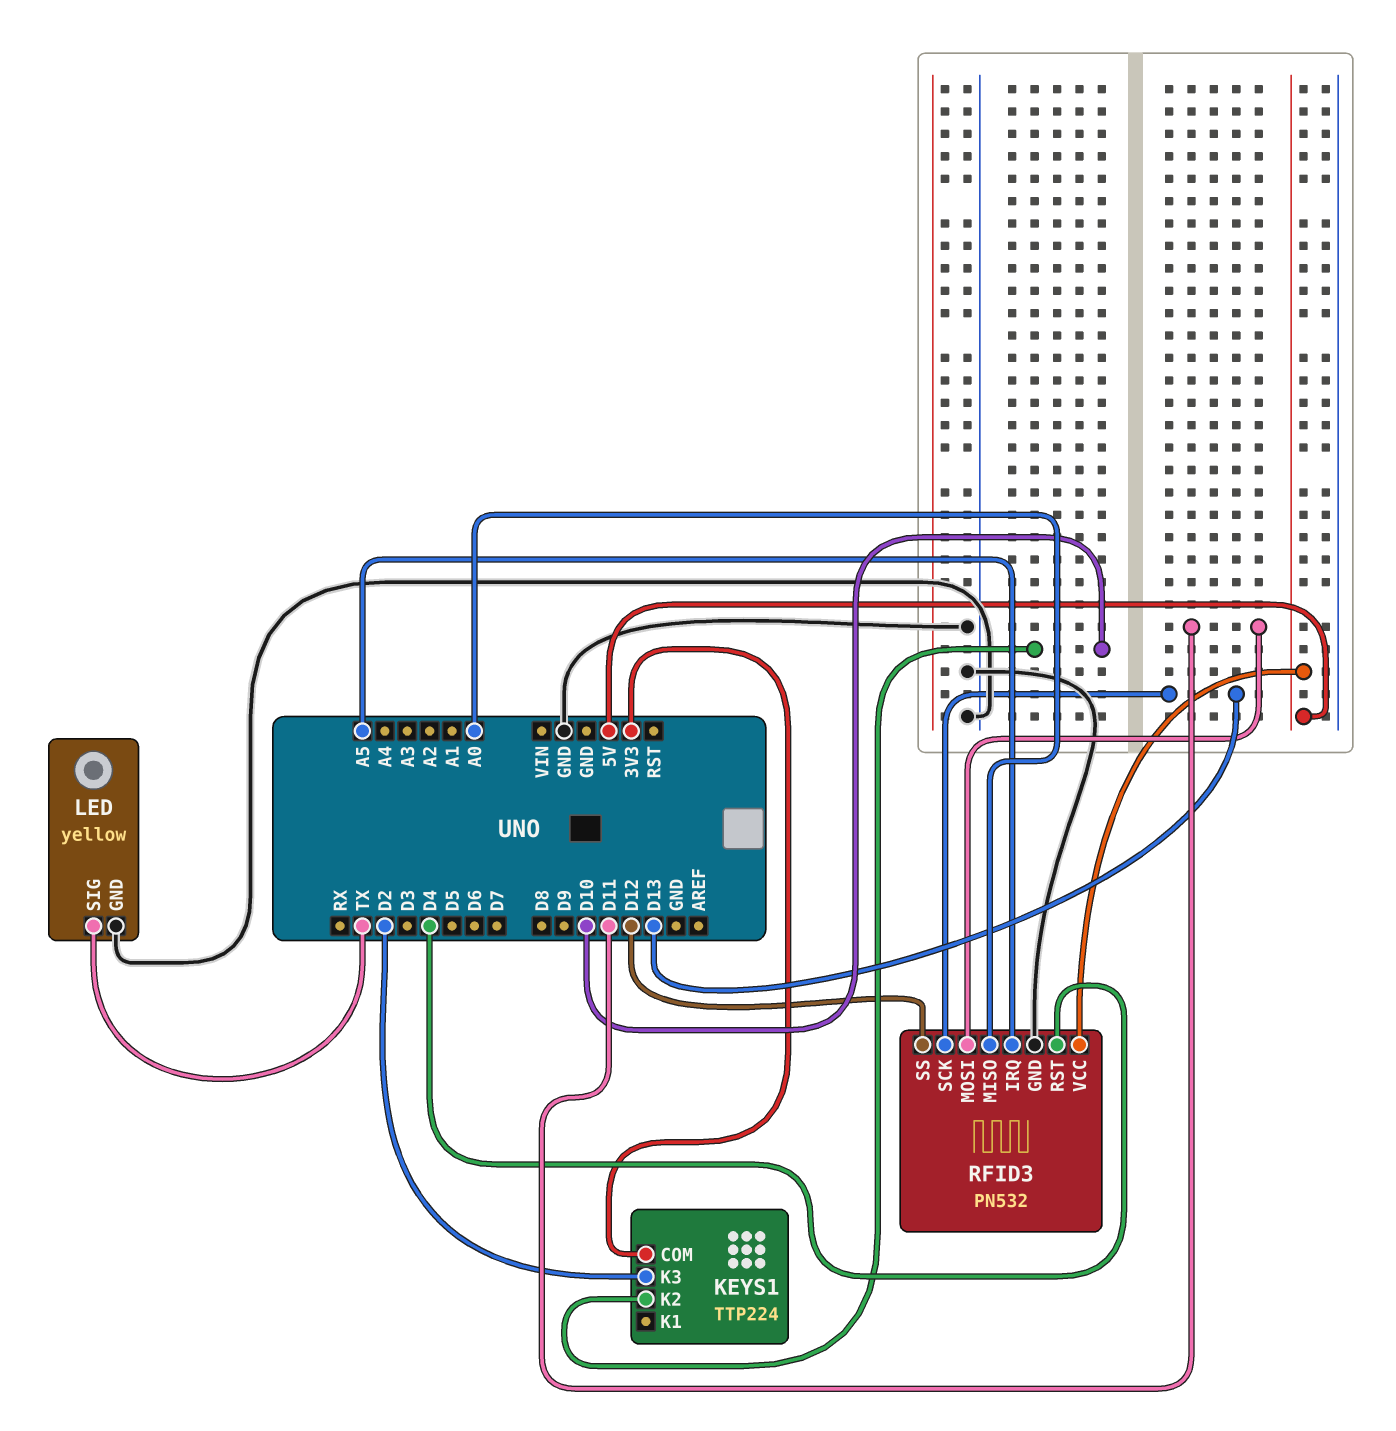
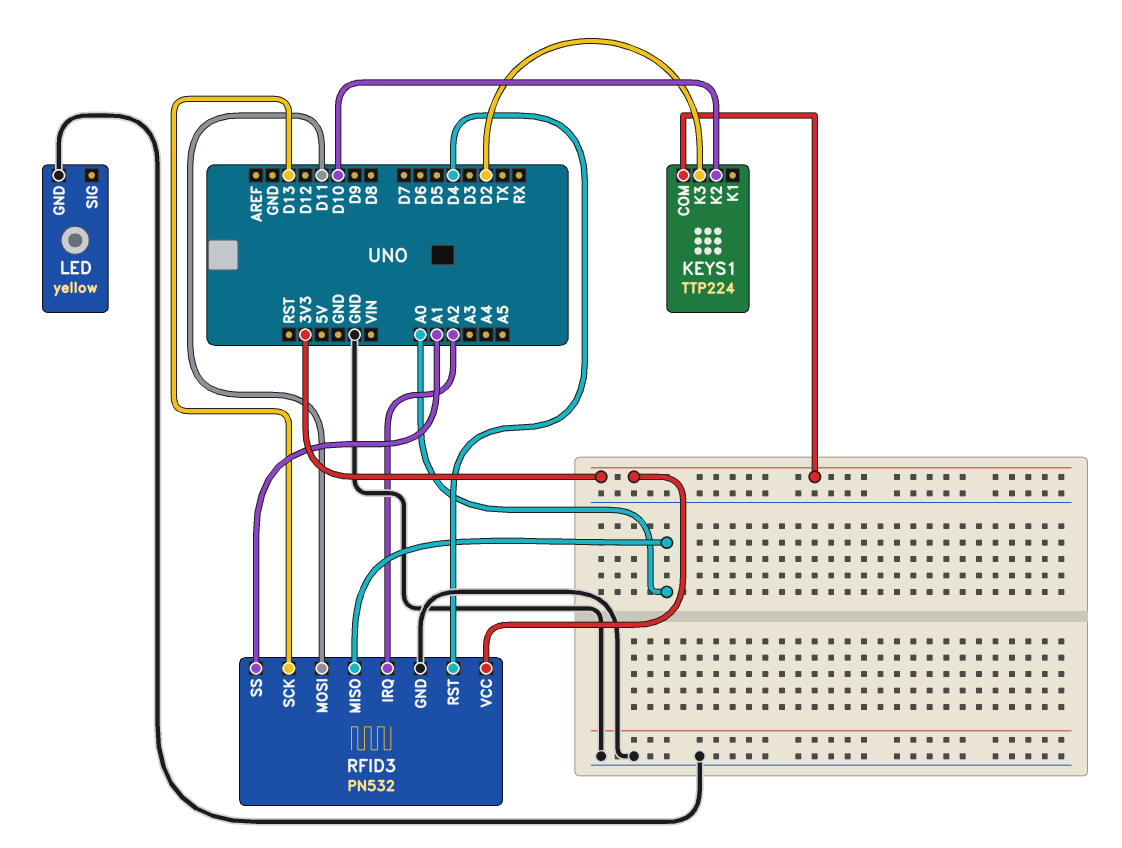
LED pin SIG: TX -> none
RFID3 pin IRQ: A5 -> A2
RFID3 pin SS: D12 -> A1
RFID3 pin VCC: 5V -> 3V3

